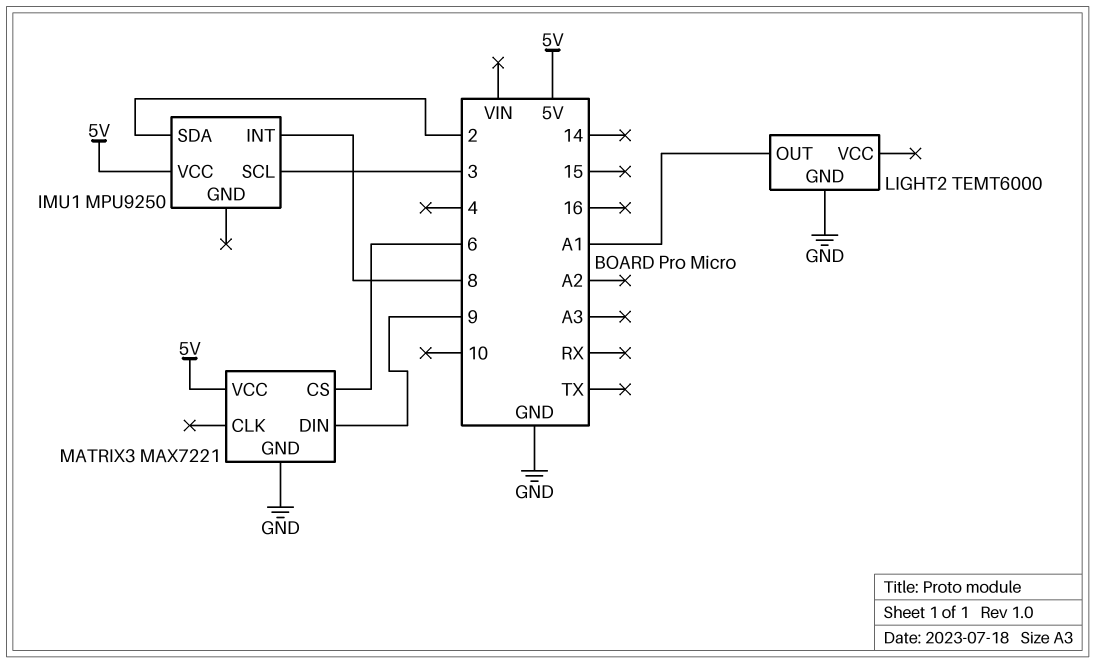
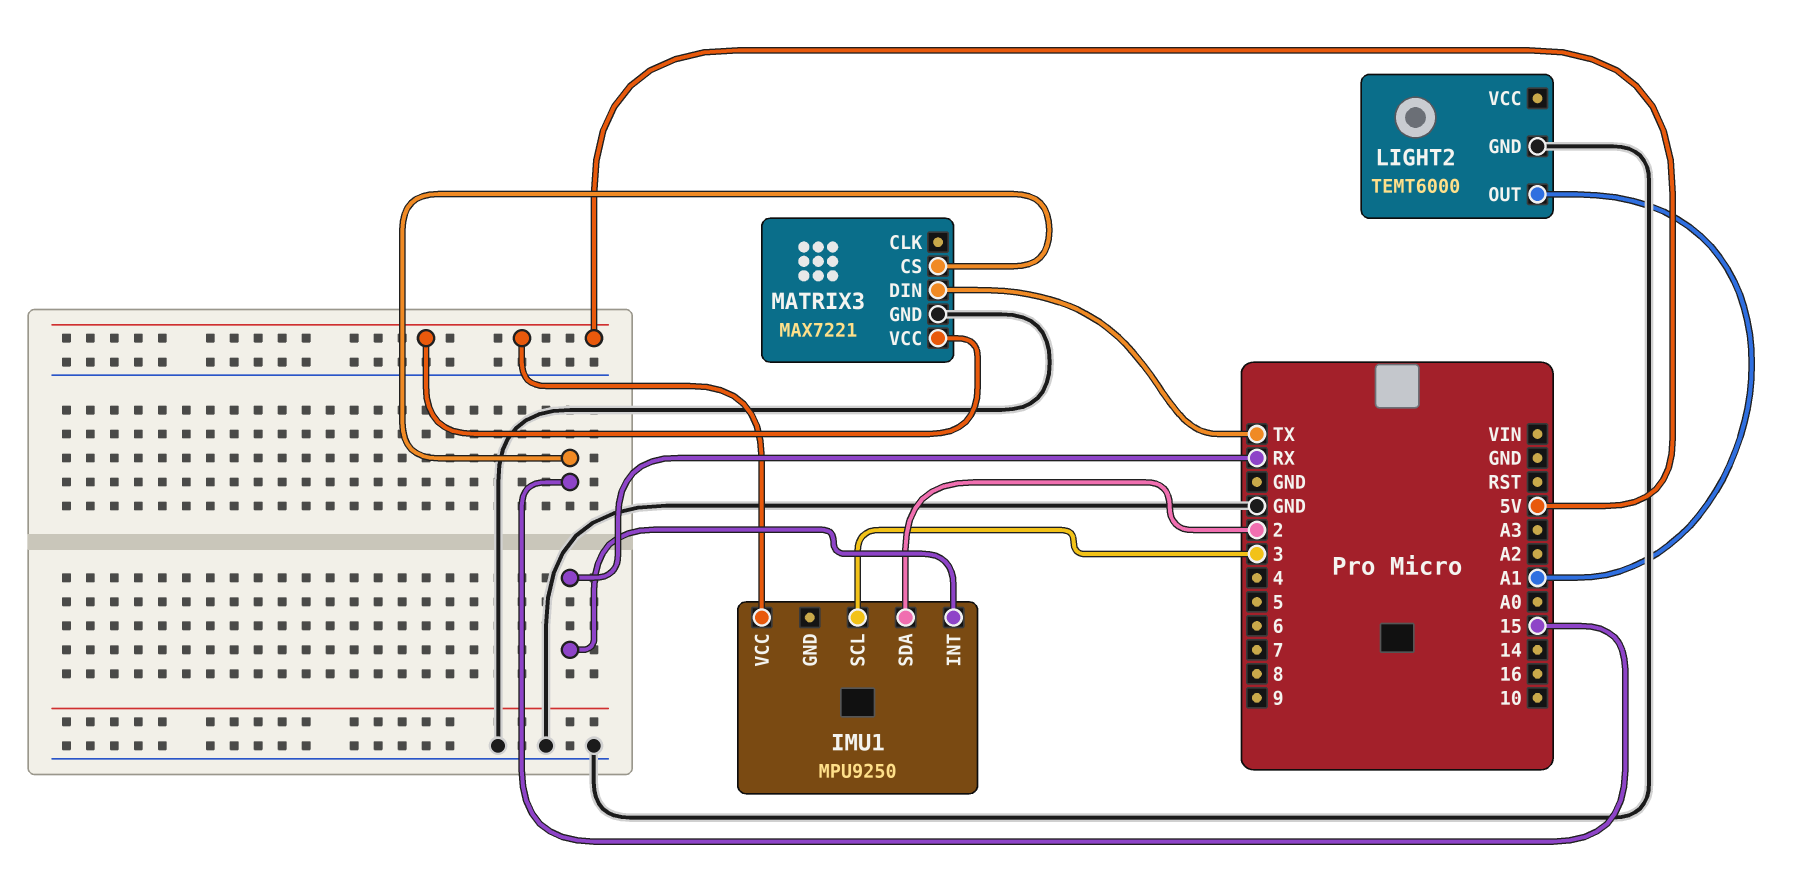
IMU1 pin INT: 8 -> RX
MATRIX3 pin CS: 6 -> 15
MATRIX3 pin DIN: 9 -> TX

